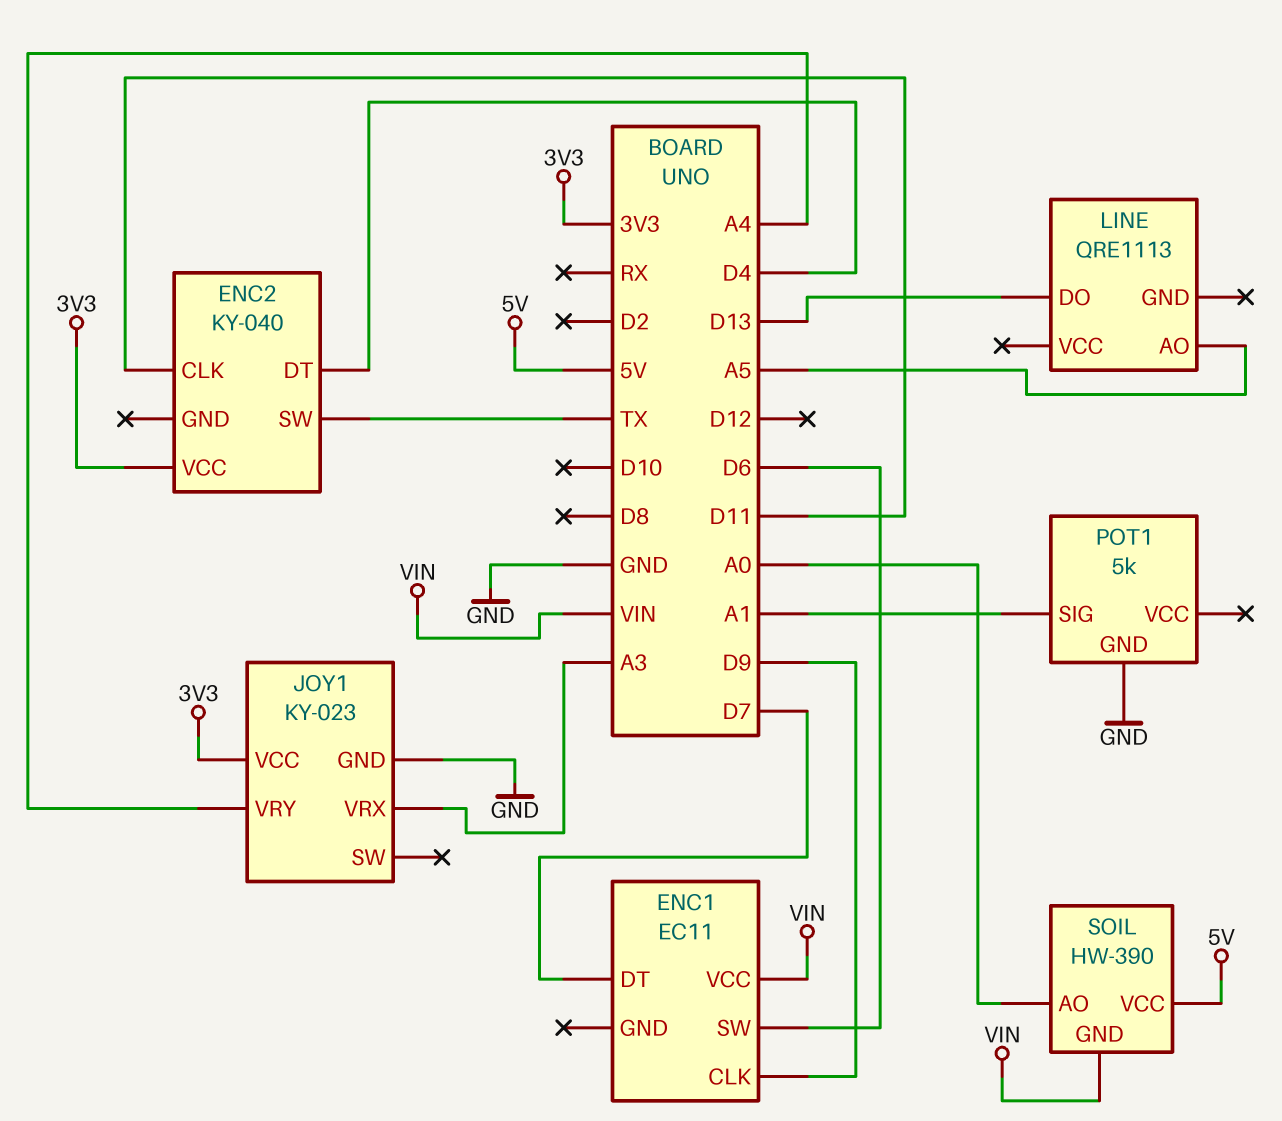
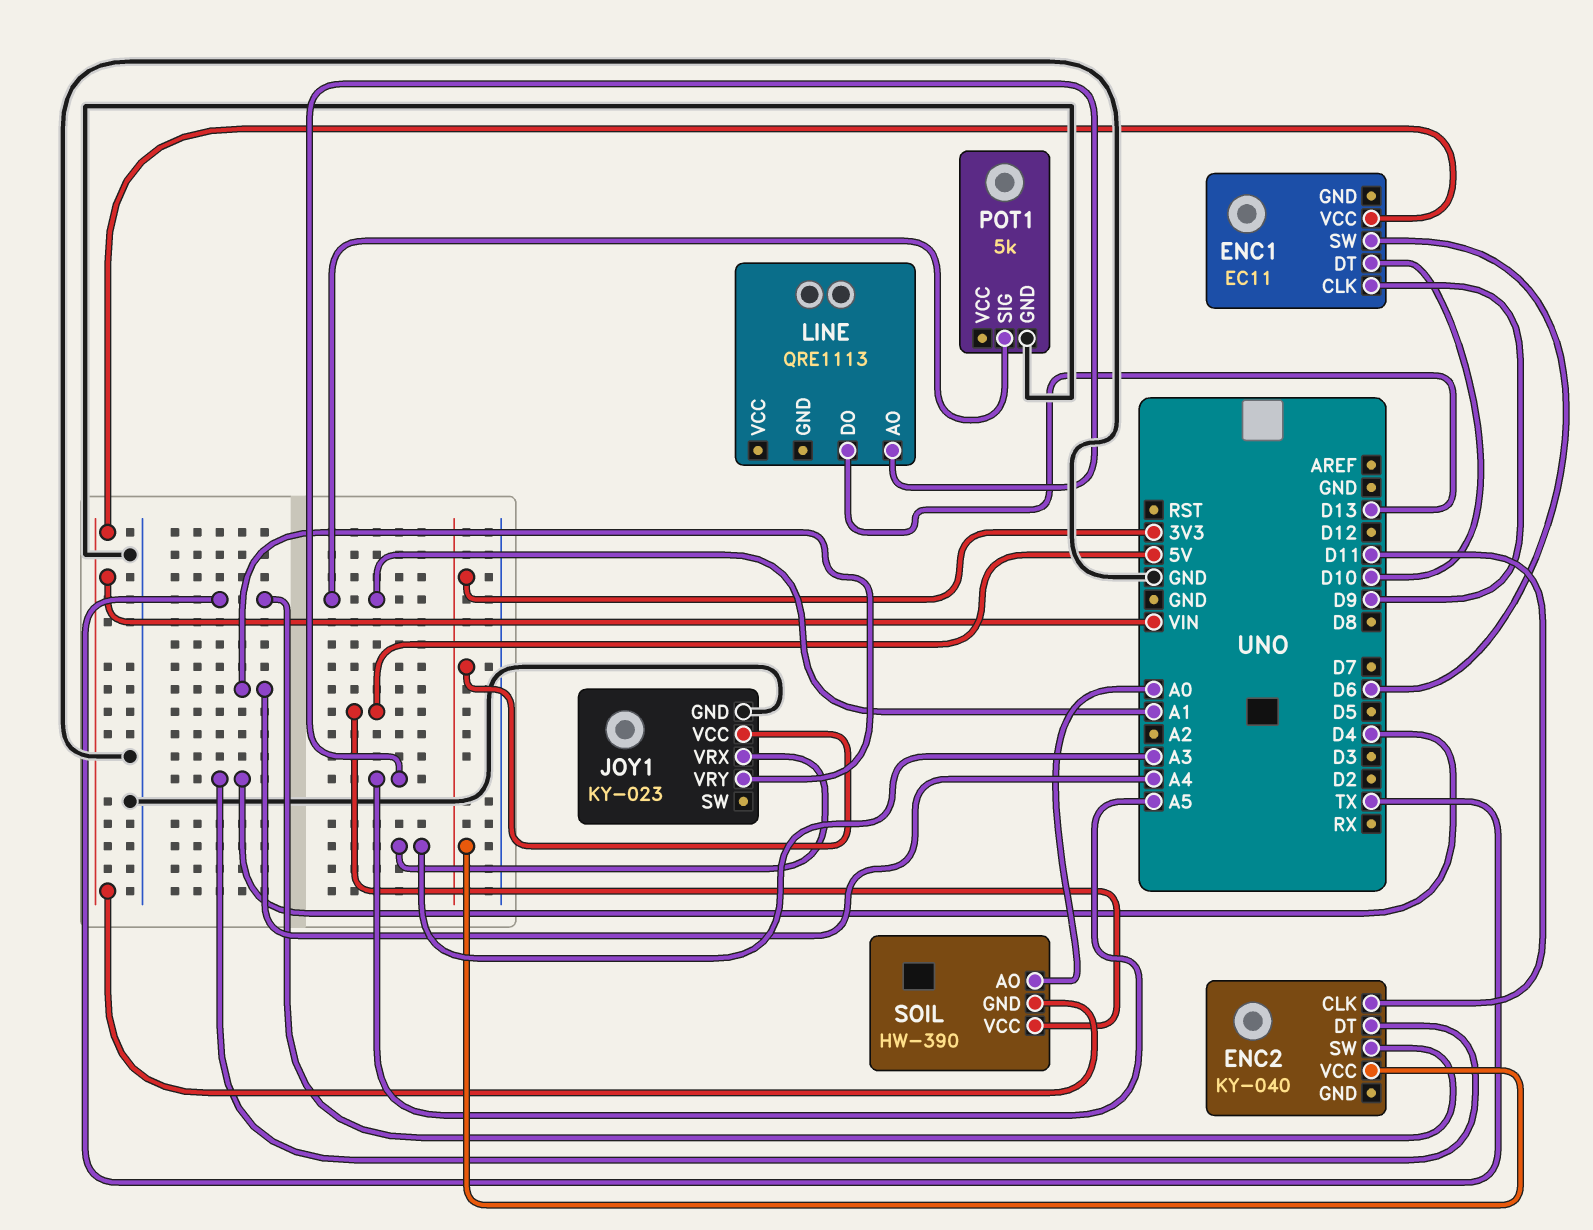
ENC1 pin DT: D7 -> D10

